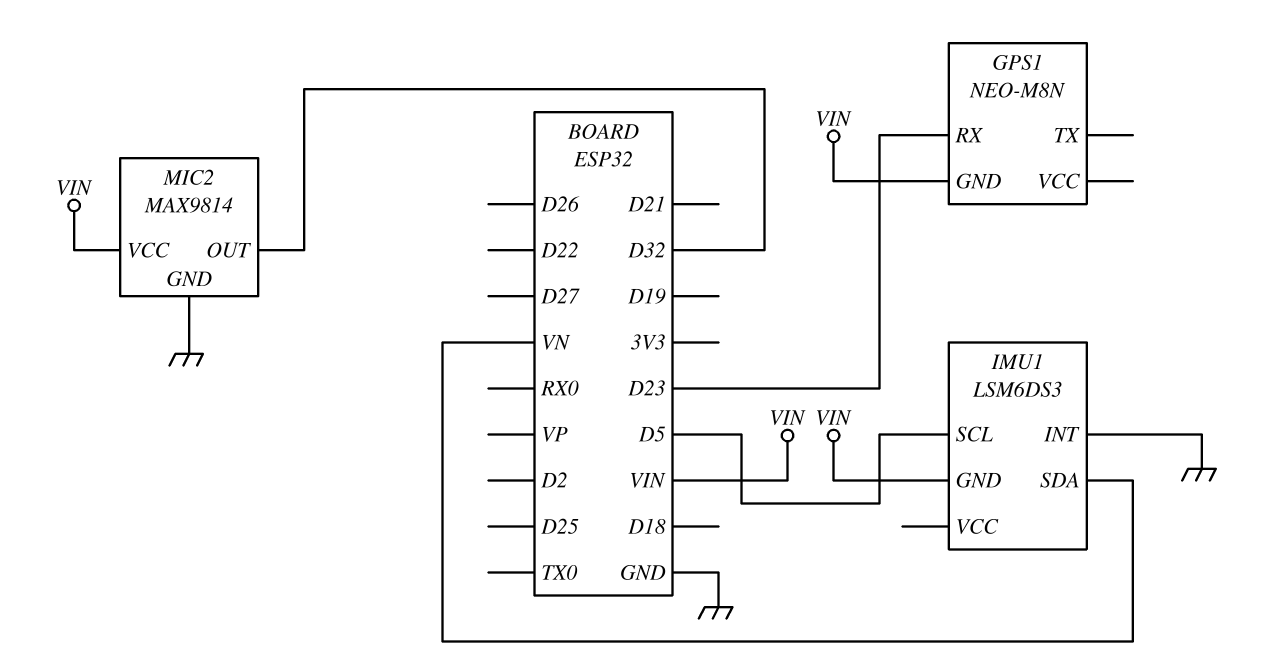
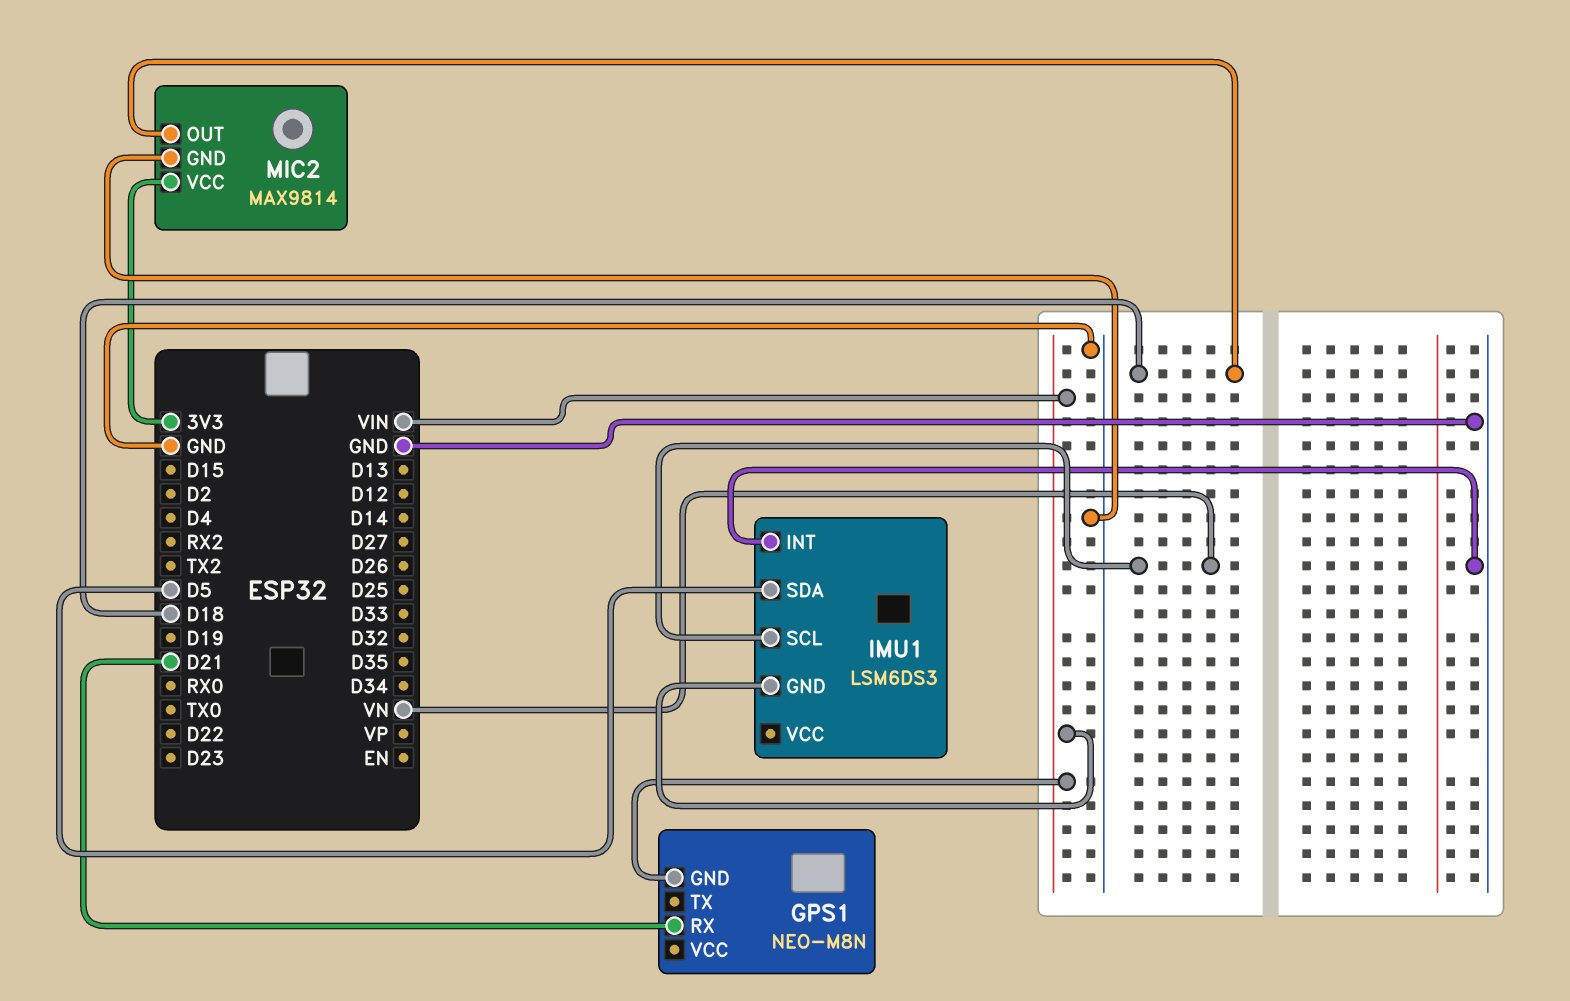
GPS1 pin RX: D23 -> D21
IMU1 pin SCL: D5 -> VN
IMU1 pin SDA: VN -> D5
MIC2 pin OUT: D32 -> D18
MIC2 pin VCC: VIN -> 3V3

